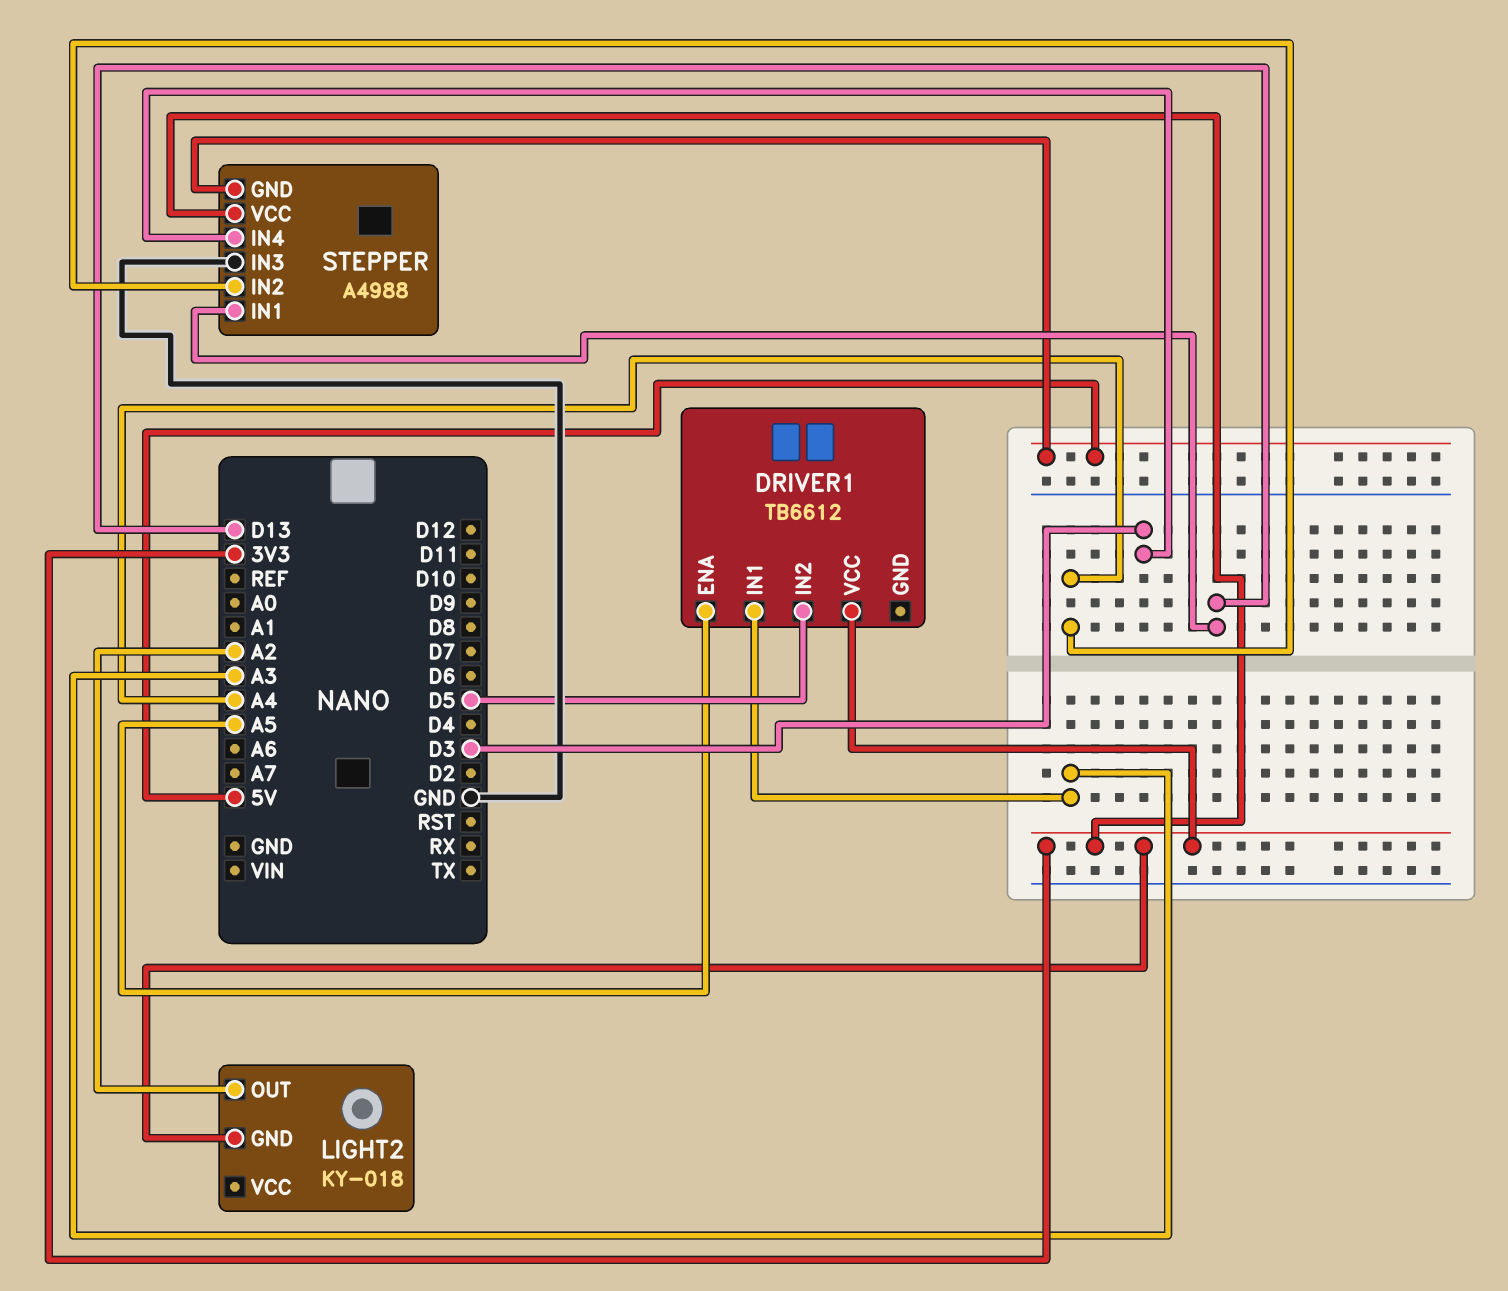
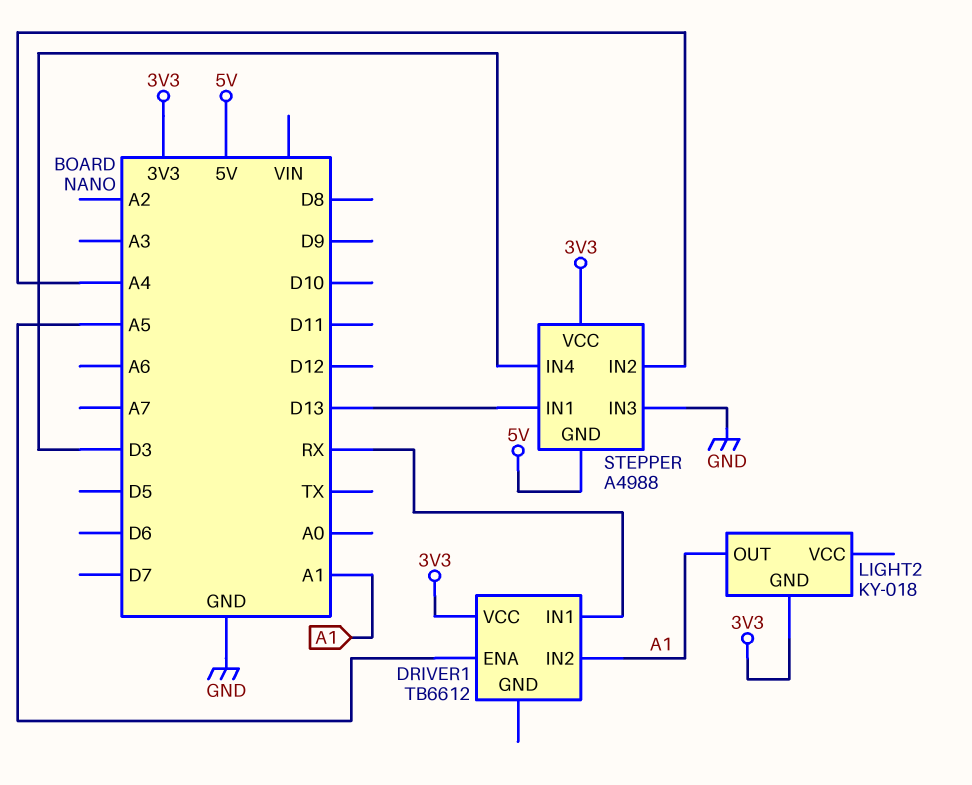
DRIVER1 pin IN1: A3 -> RX
DRIVER1 pin IN2: D5 -> A1
LIGHT2 pin OUT: A2 -> A1

